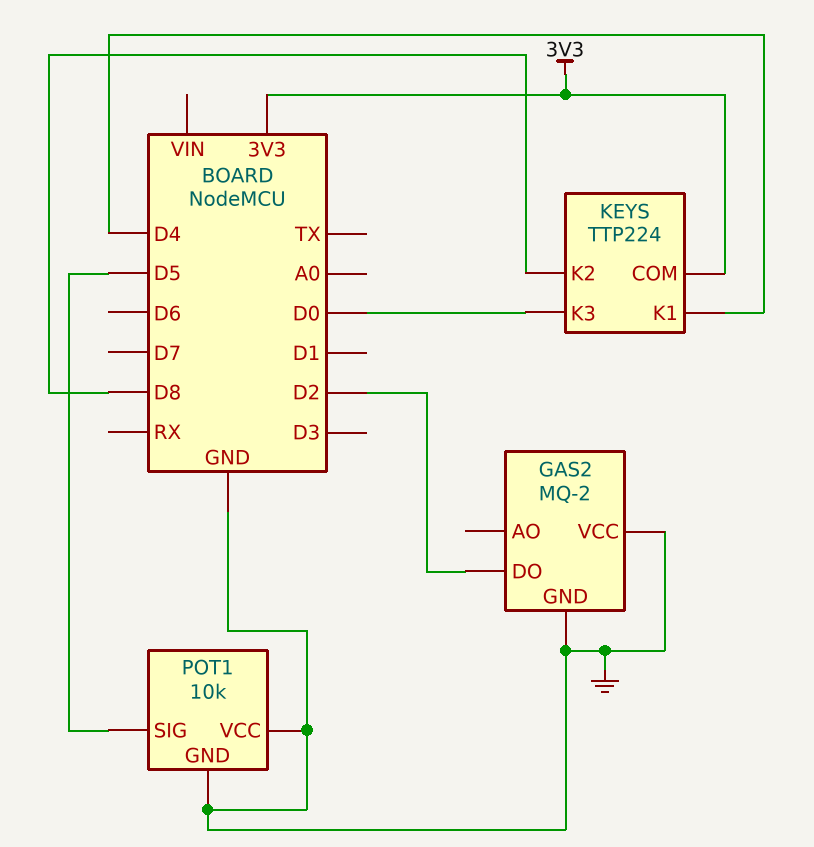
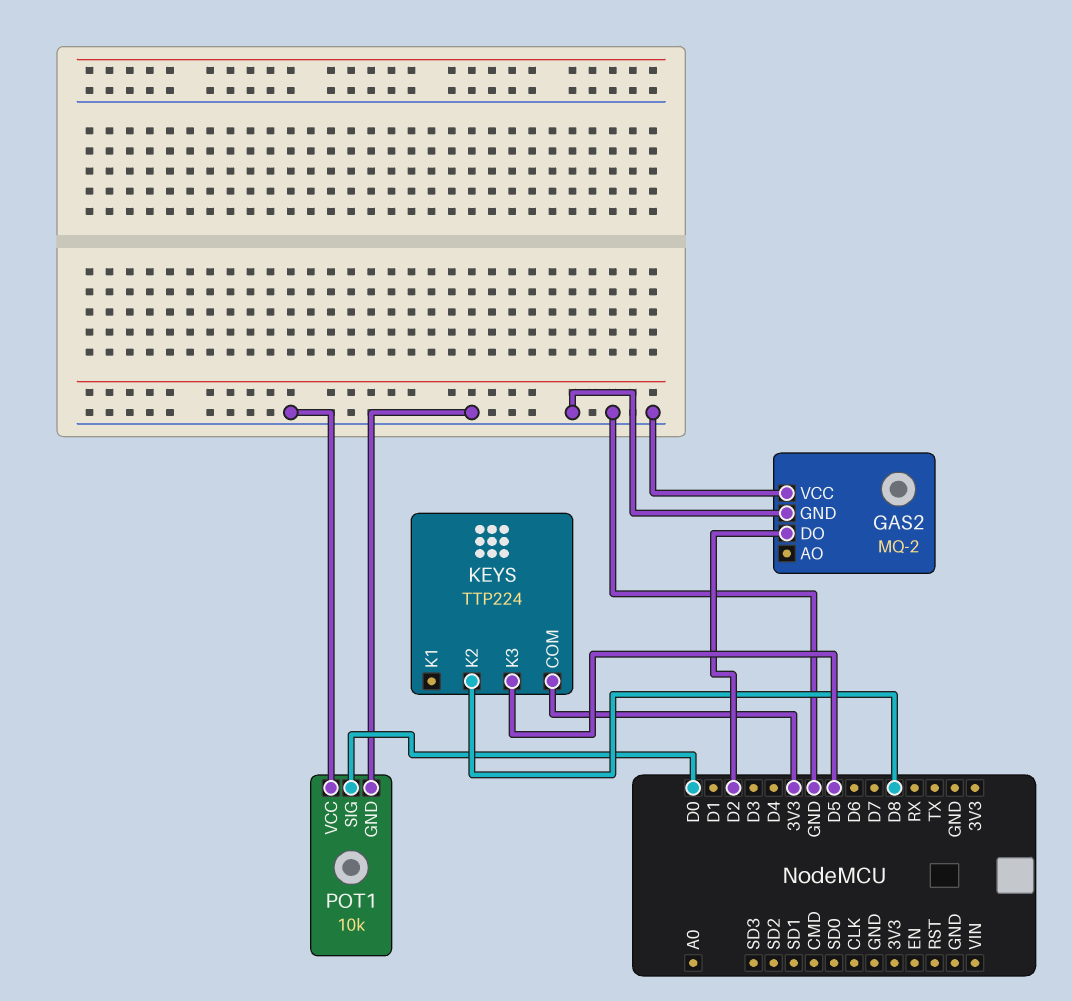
KEYS pin K1: D4 -> none
KEYS pin K3: D0 -> D5
POT1 pin SIG: D5 -> D0

